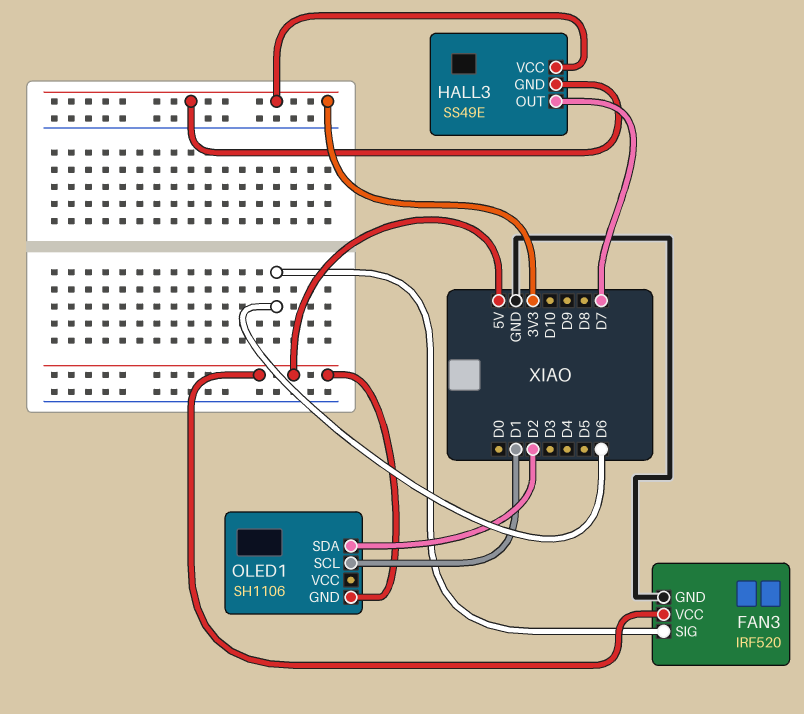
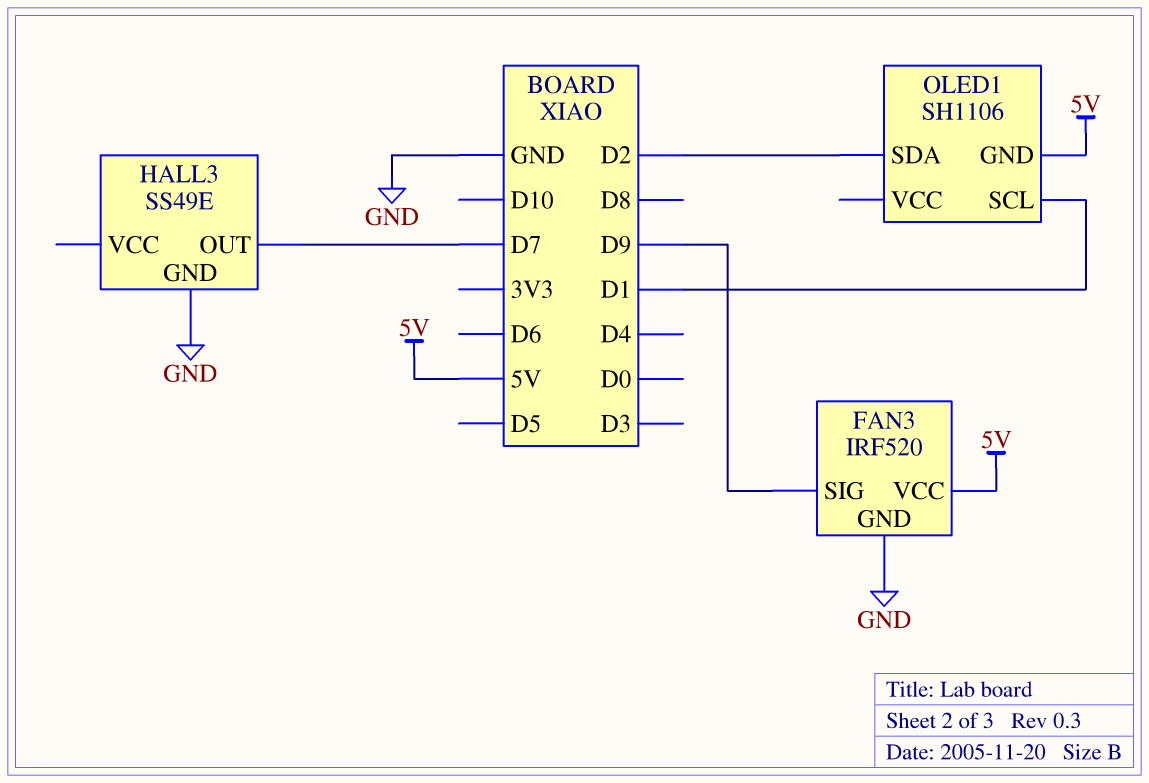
FAN3 pin SIG: D6 -> D9
HALL3 pin GND: 3V3 -> GND
HALL3 pin VCC: 3V3 -> none

